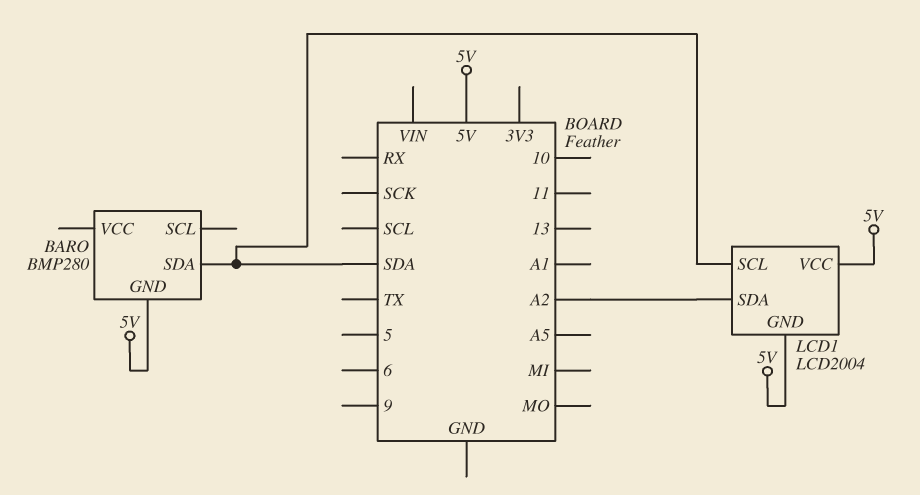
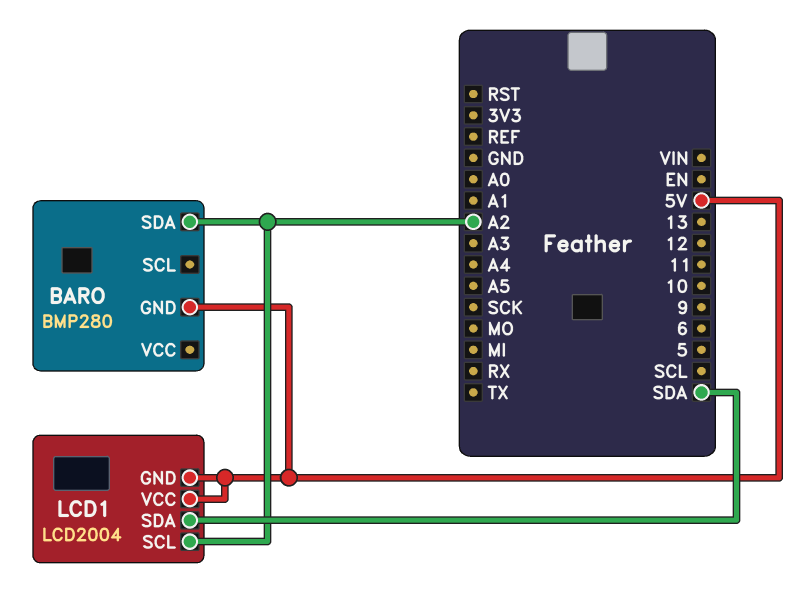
BARO pin SDA: SDA -> A2
LCD1 pin SCL: SDA -> A2
LCD1 pin SDA: A2 -> SDA

